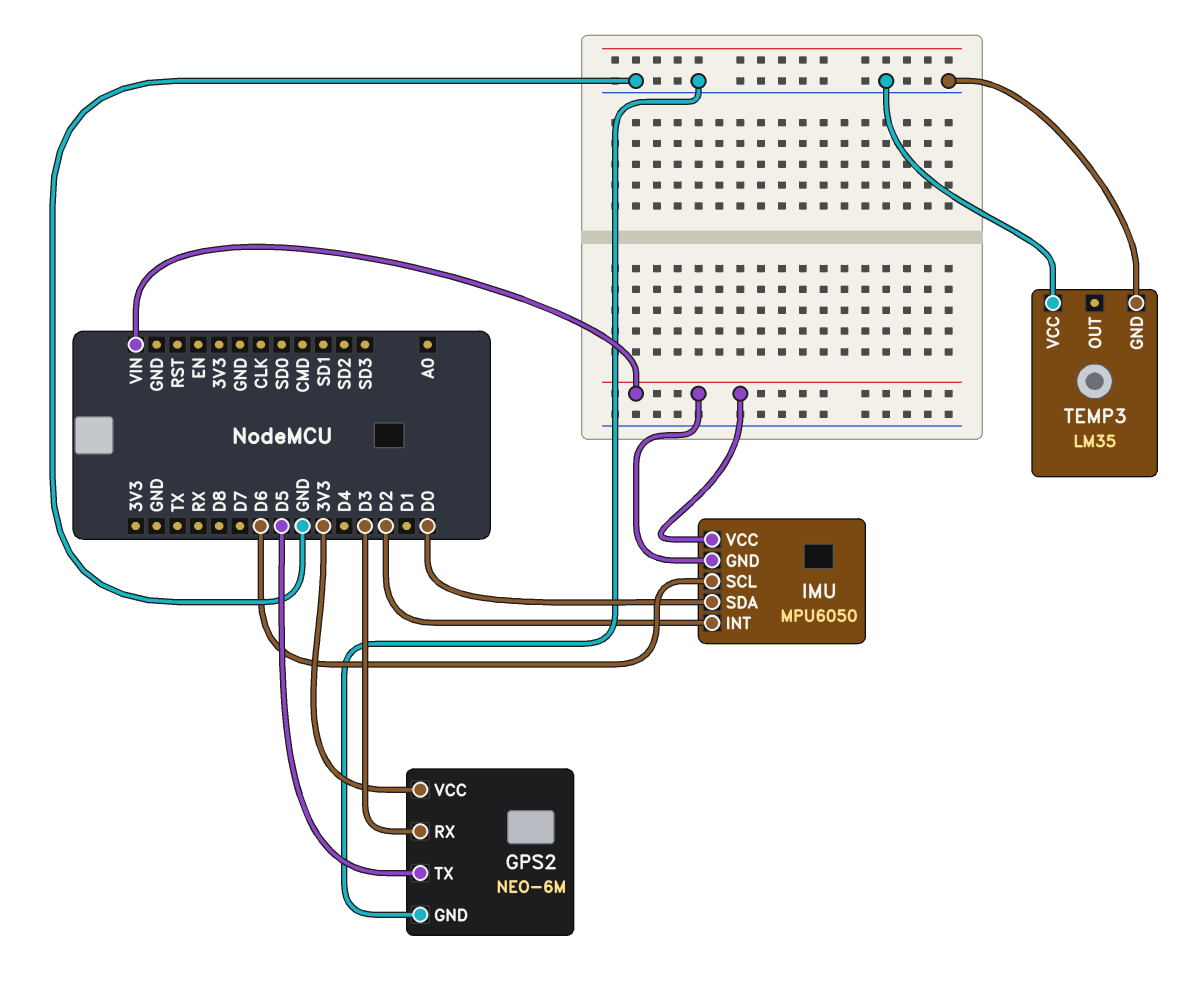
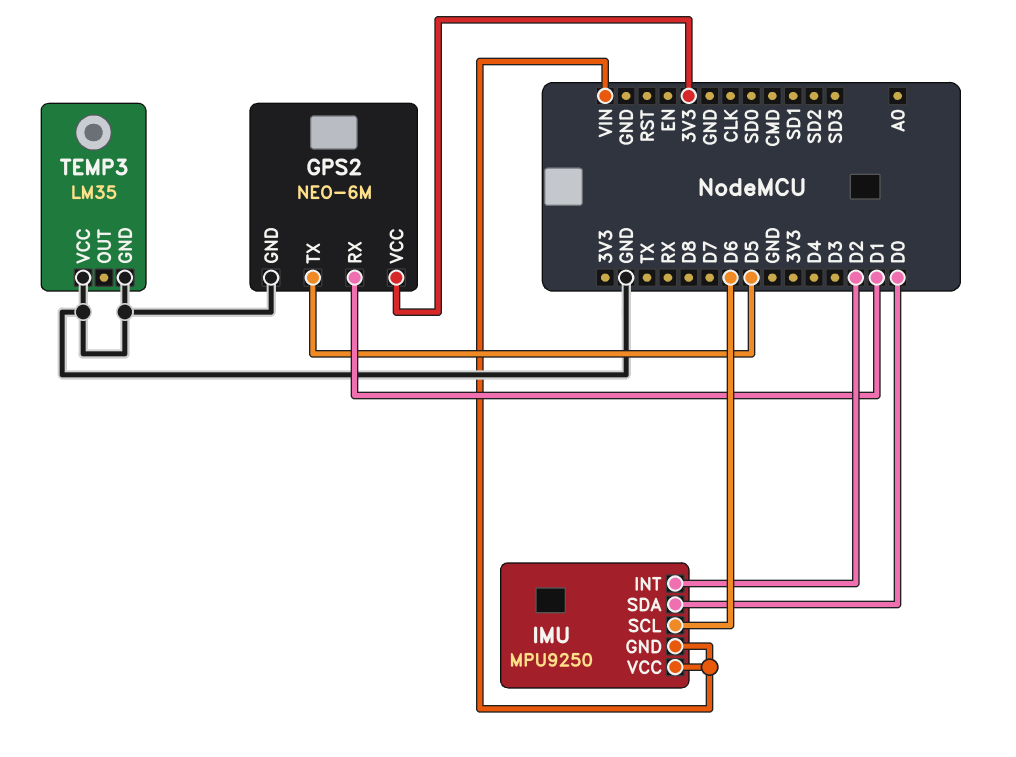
GPS2 pin RX: D3 -> D1
IMU: MPU6050 -> MPU9250

